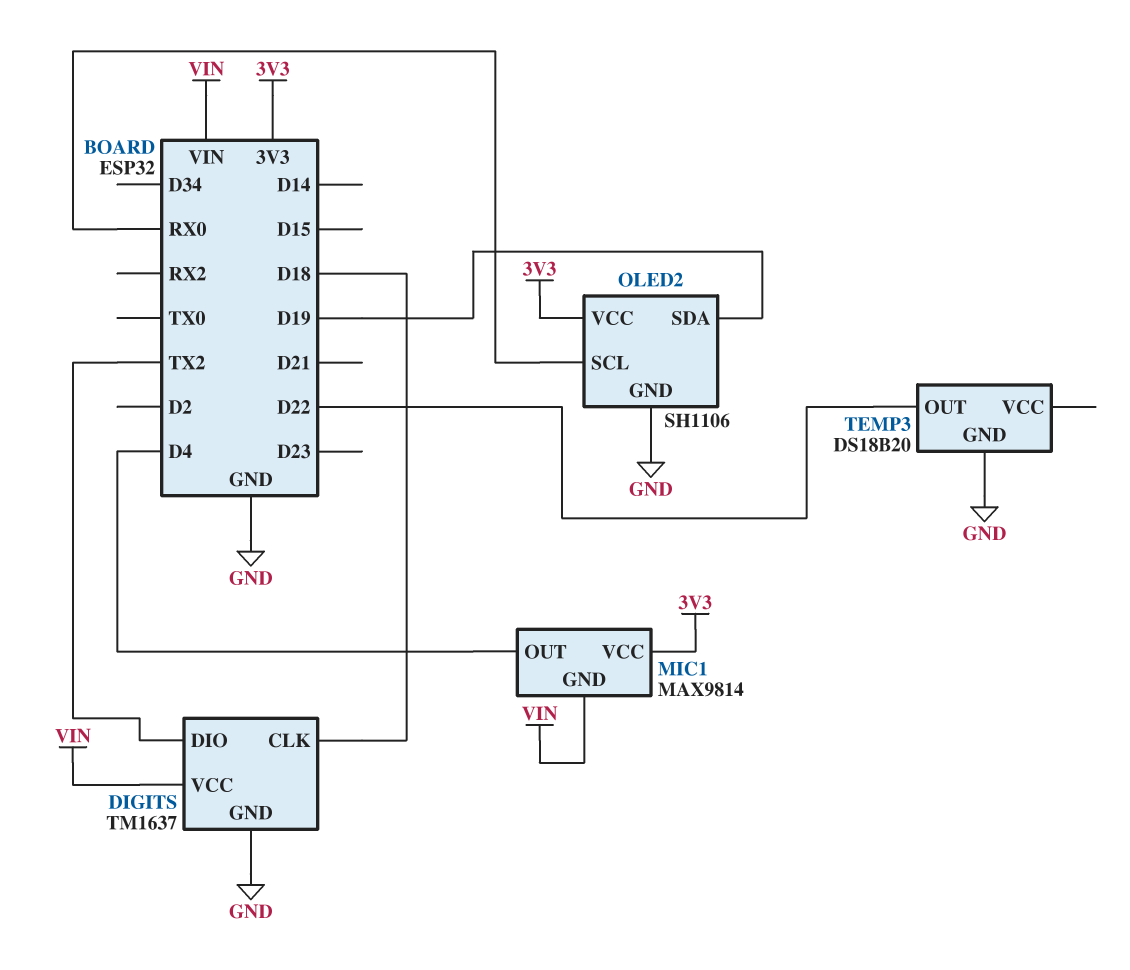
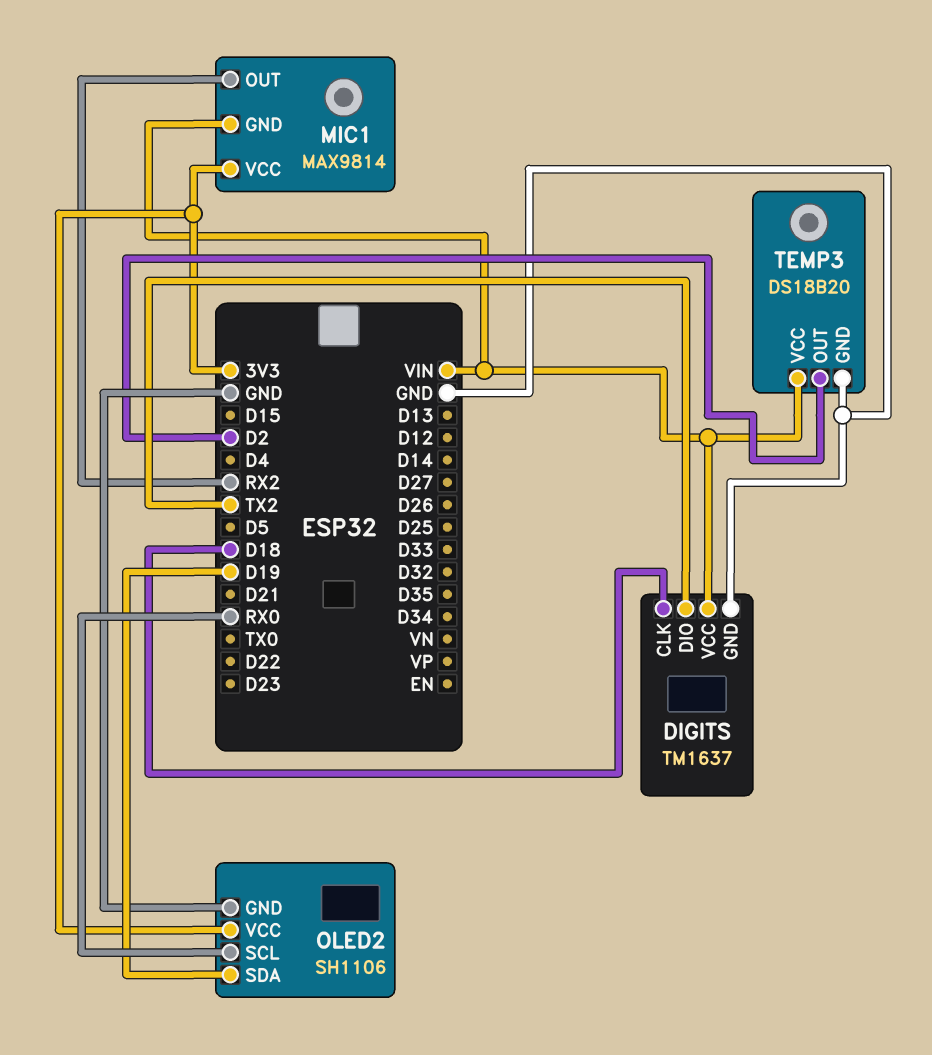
MIC1 pin OUT: D4 -> RX2
TEMP3 pin OUT: D22 -> D2
TEMP3 pin VCC: none -> VIN

